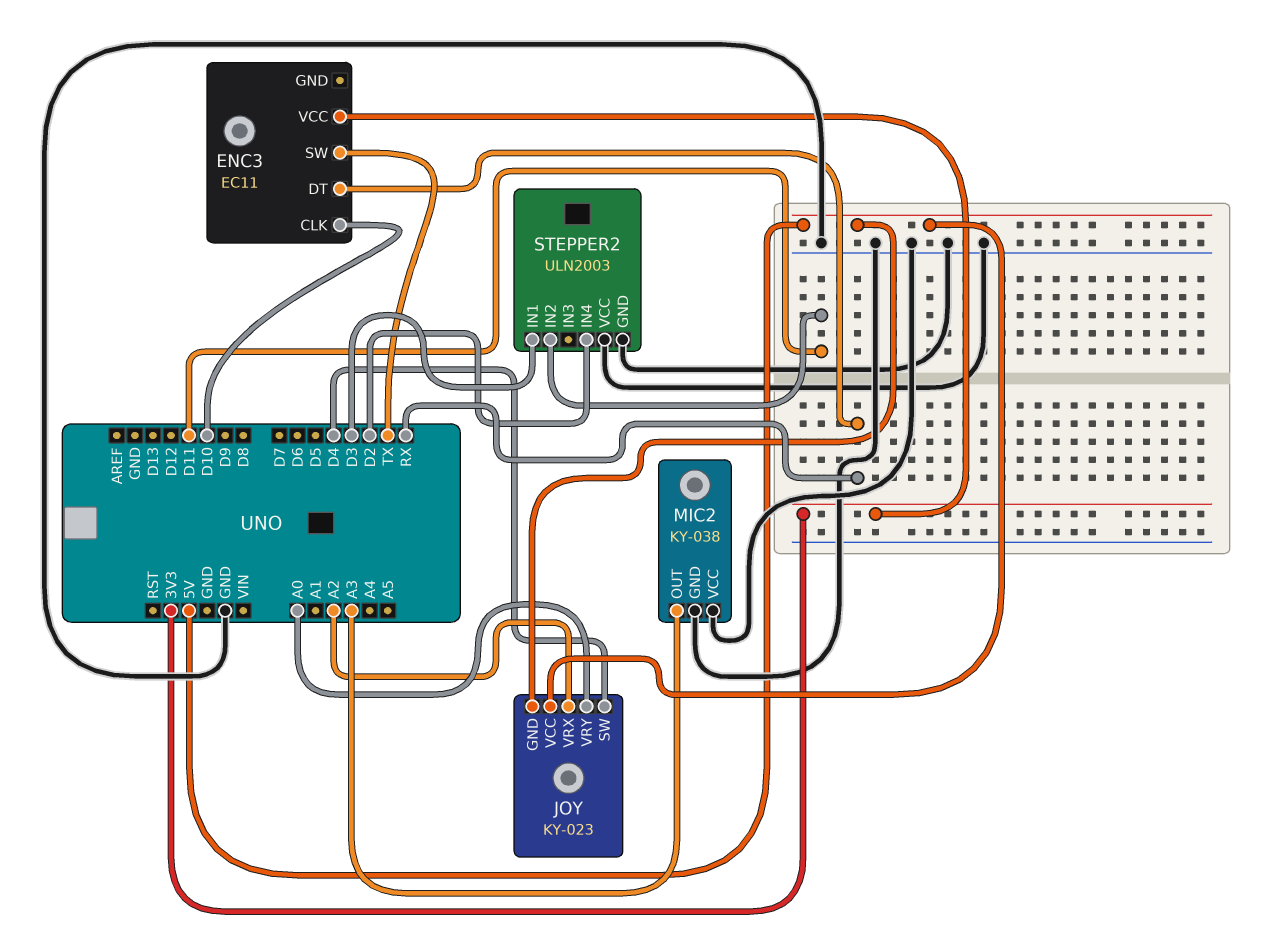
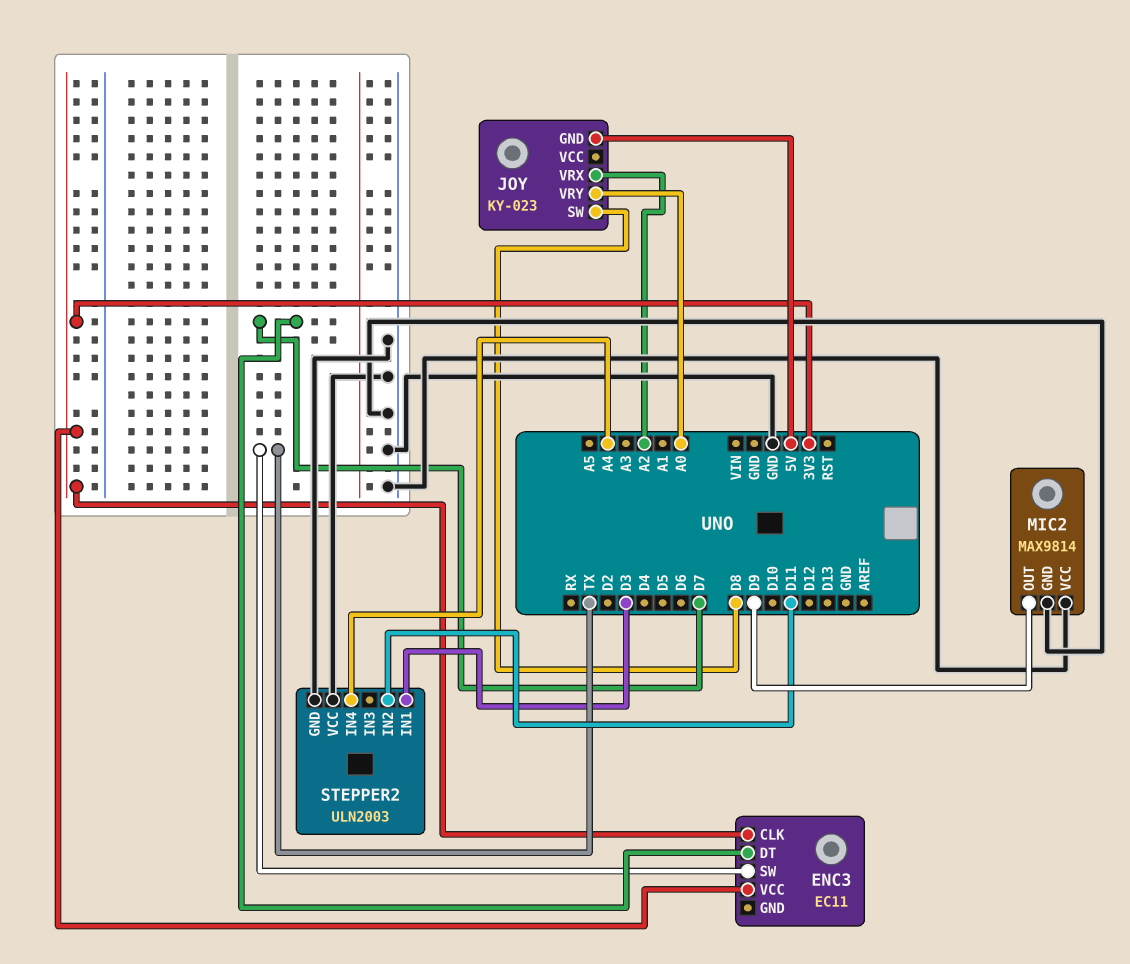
ENC3 pin CLK: D10 -> 3V3
ENC3 pin DT: RX -> D7
JOY pin SW: D4 -> D8
JOY pin VCC: 5V -> none
MIC2: KY-038 -> MAX9814
MIC2 pin OUT: A3 -> D9
STEPPER2 pin IN4: D2 -> A4

